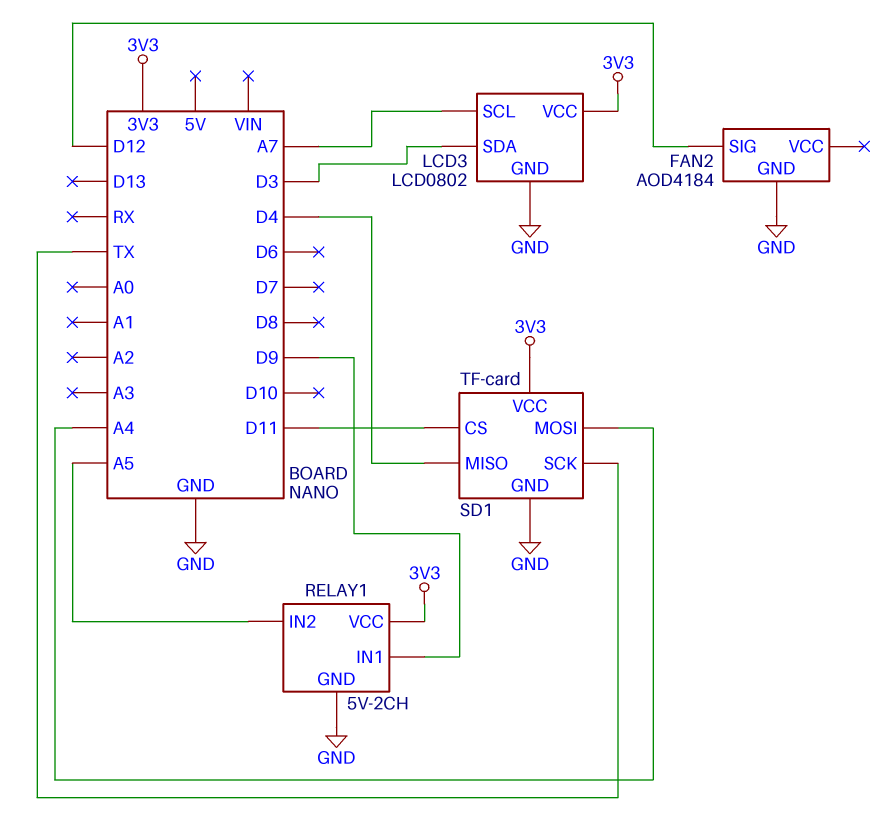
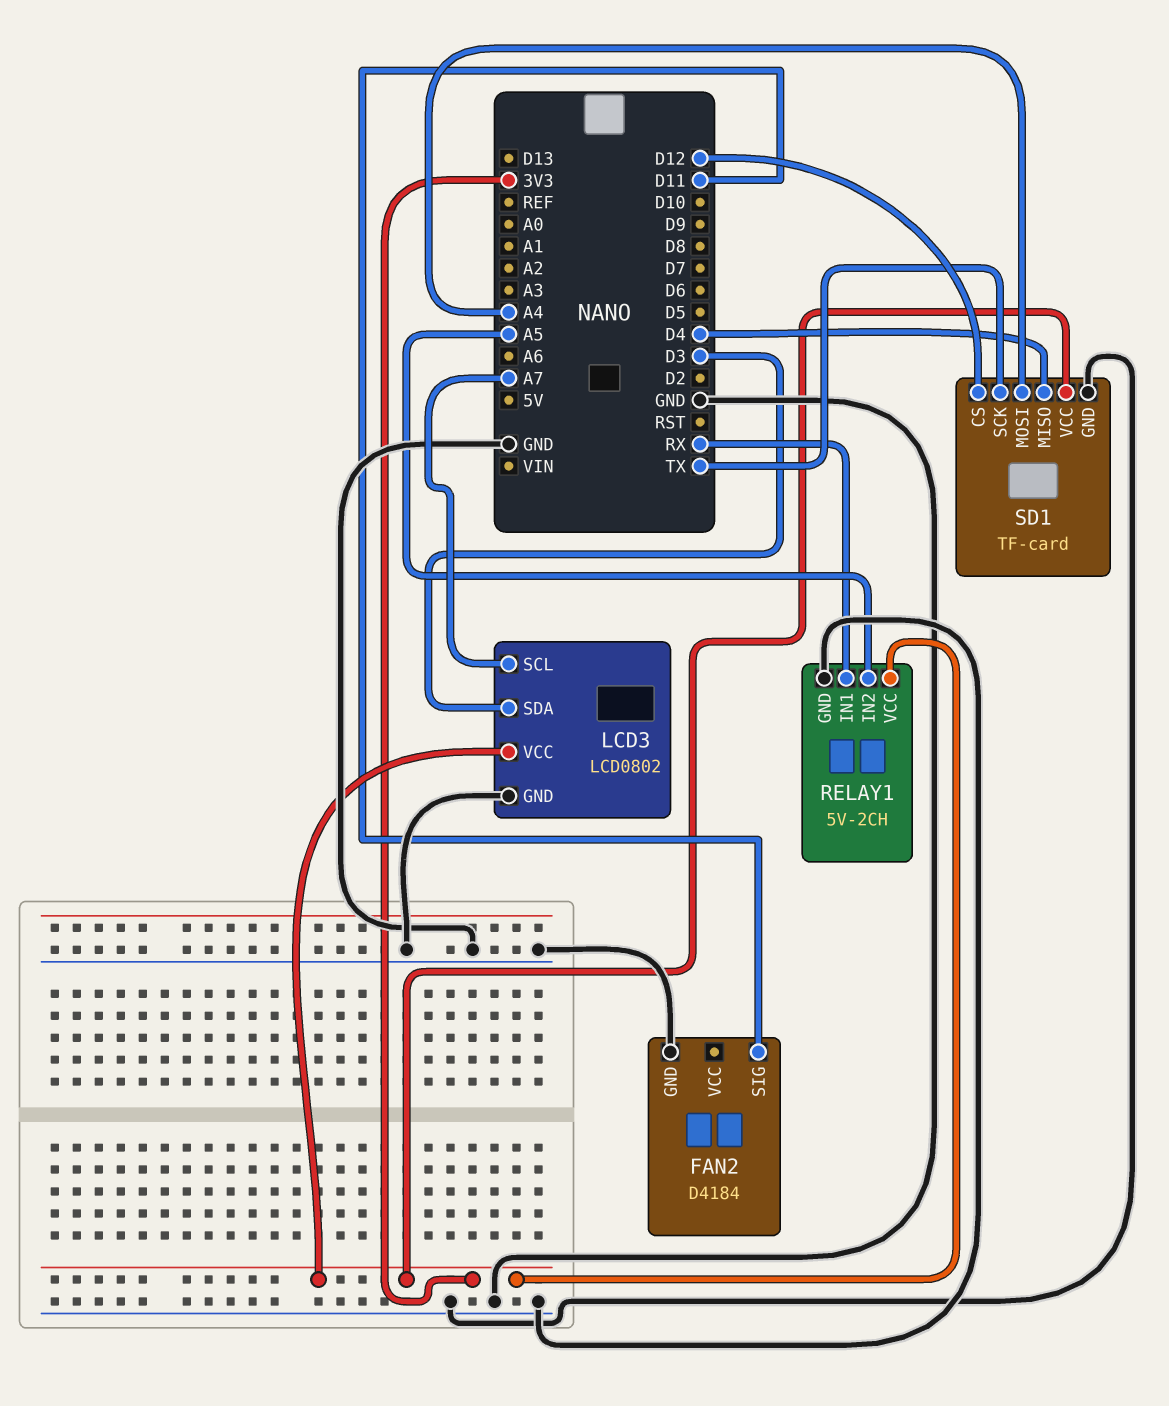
FAN2: AOD4184 -> D4184
FAN2 pin SIG: D12 -> D11
RELAY1 pin IN1: D9 -> RX
SD1 pin CS: D11 -> D12

